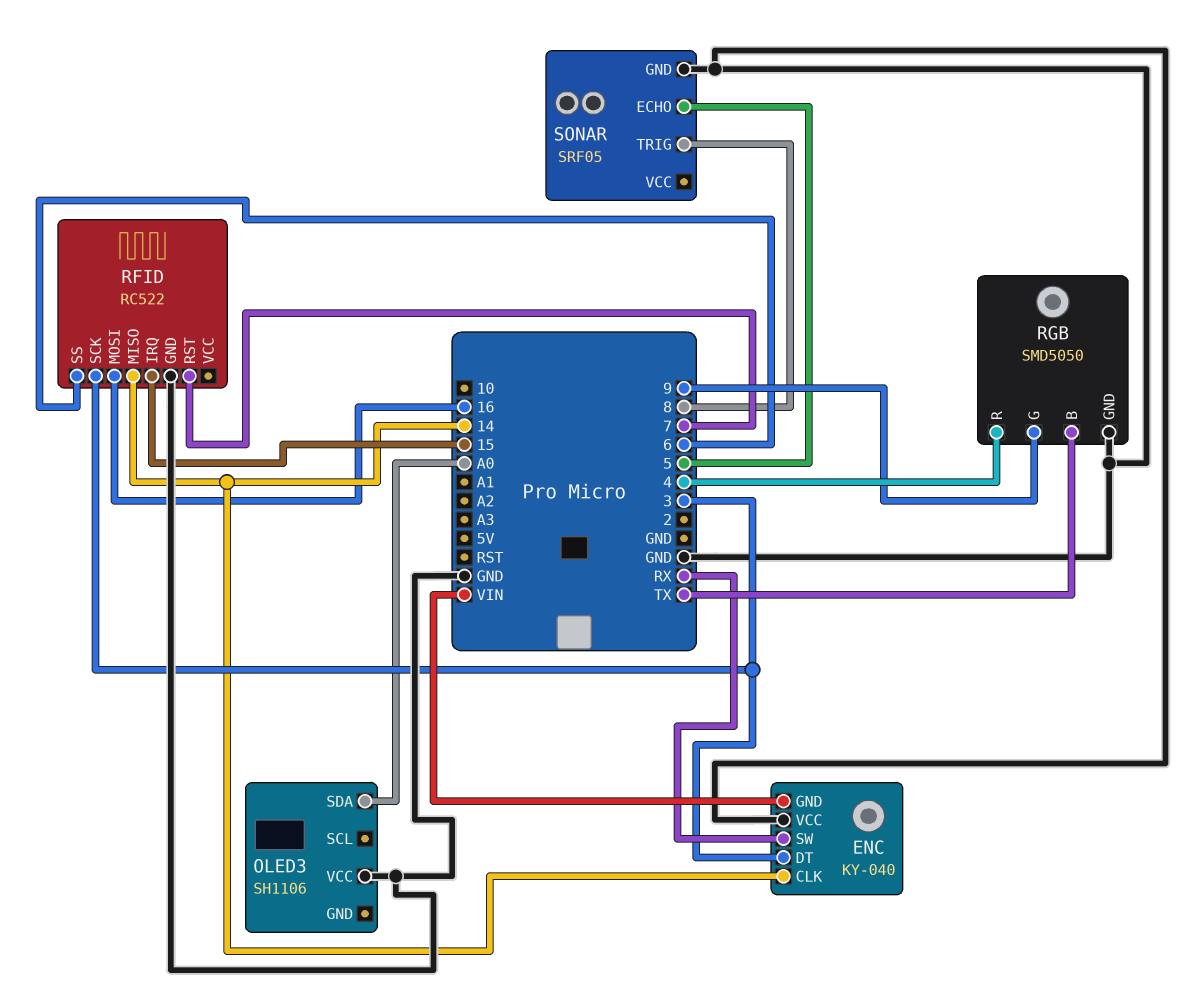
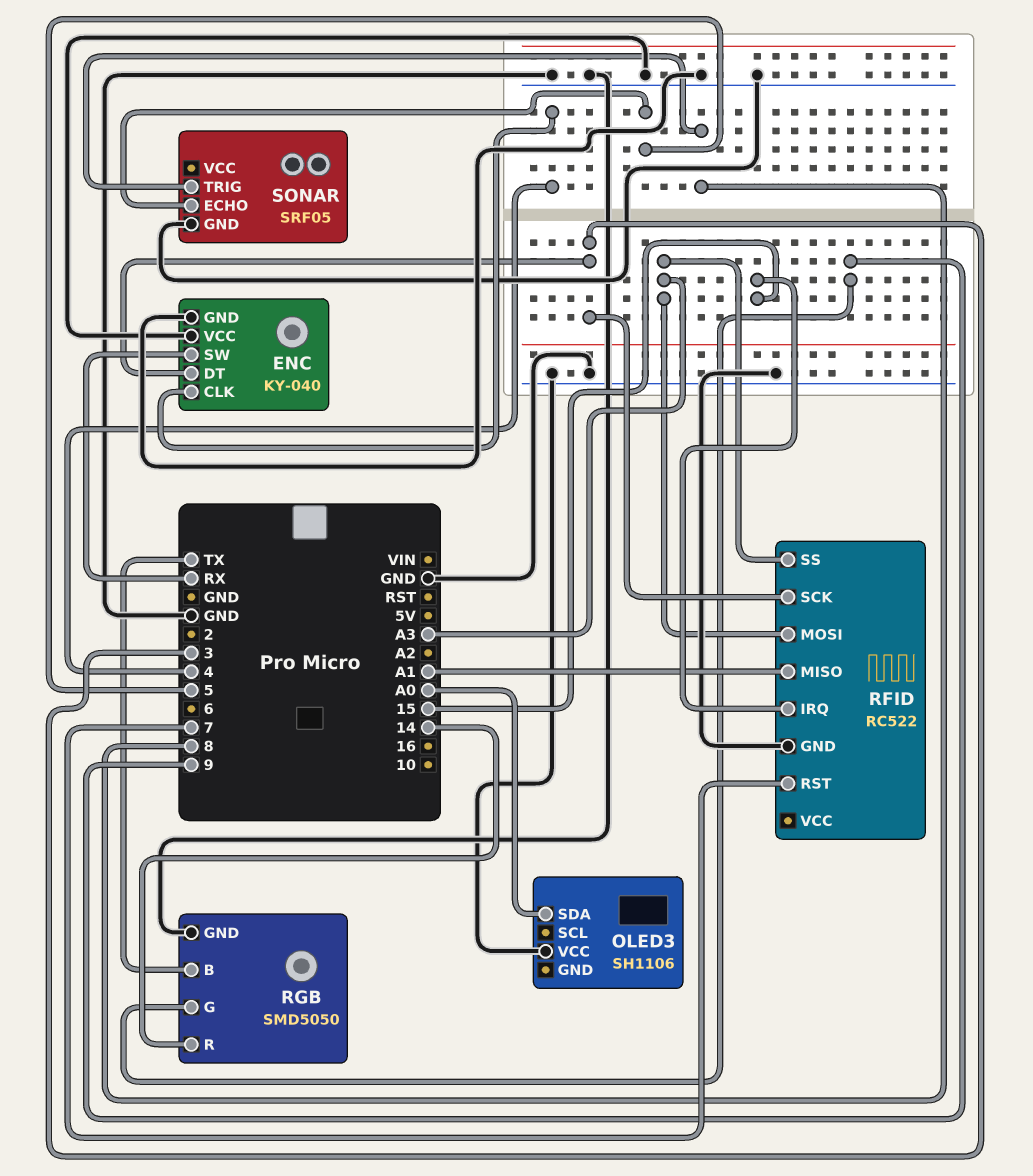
ENC pin CLK: 14 -> 4
ENC pin GND: VIN -> GND
RFID pin MISO: 14 -> A1
RFID pin MOSI: 16 -> A3
RFID pin SS: 6 -> A3
RGB pin R: 4 -> 14

